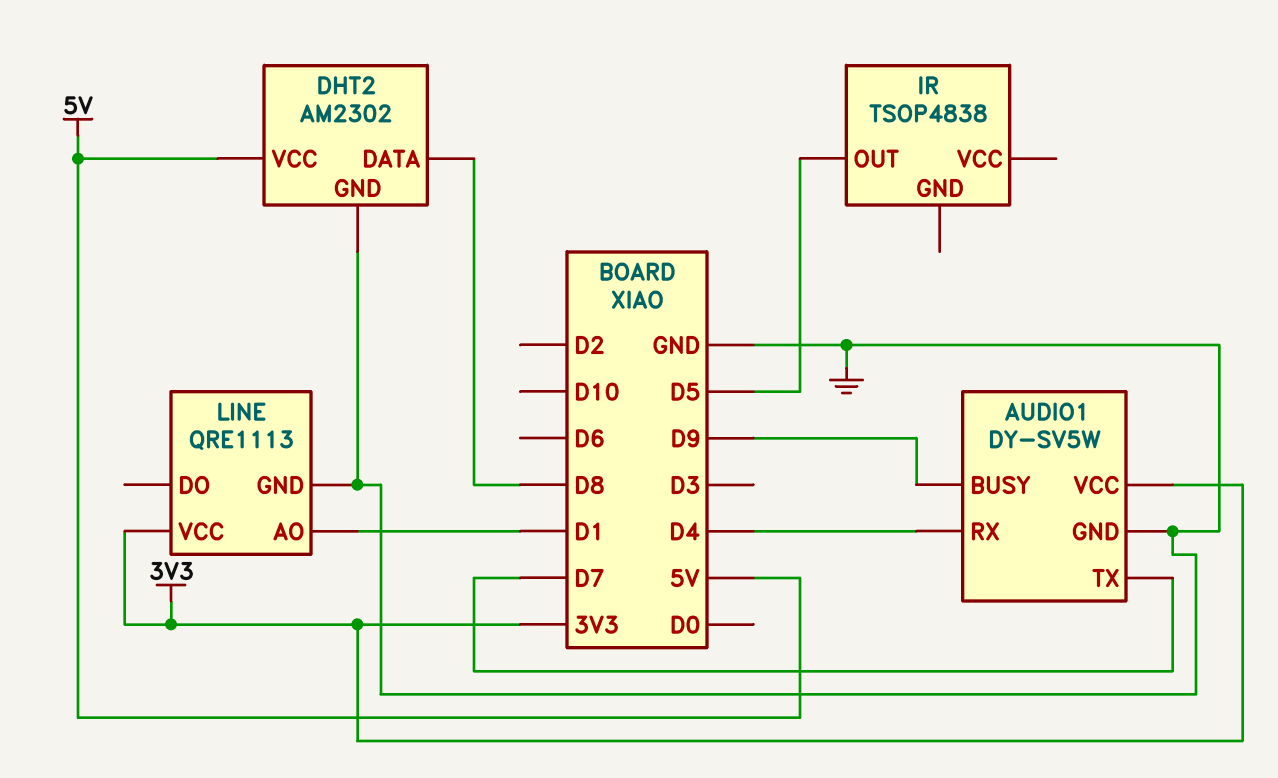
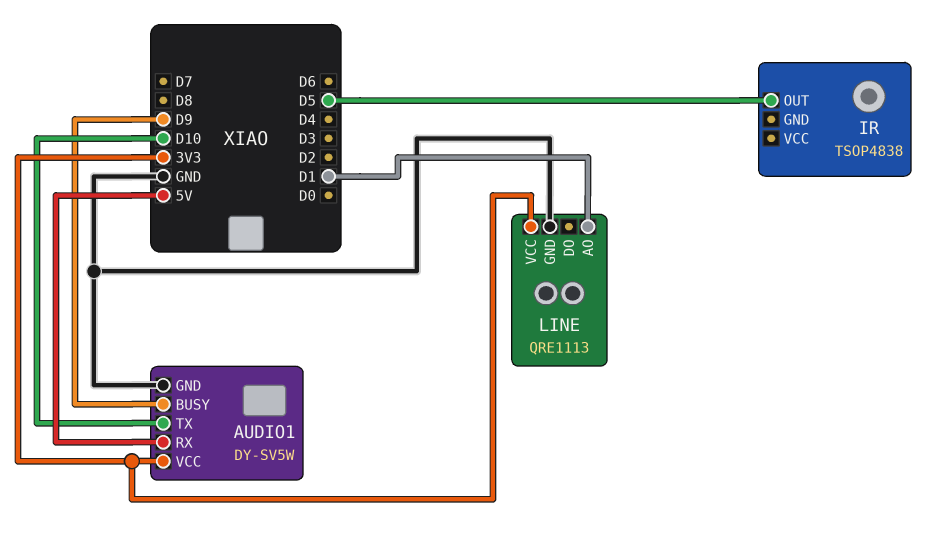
AUDIO1 pin RX: D4 -> 5V
AUDIO1 pin TX: D7 -> D10
DHT2: AM2302 -> none
DHT2 pin DATA: D8 -> none
DHT2 pin GND: GND -> none
DHT2 pin VCC: 5V -> none

